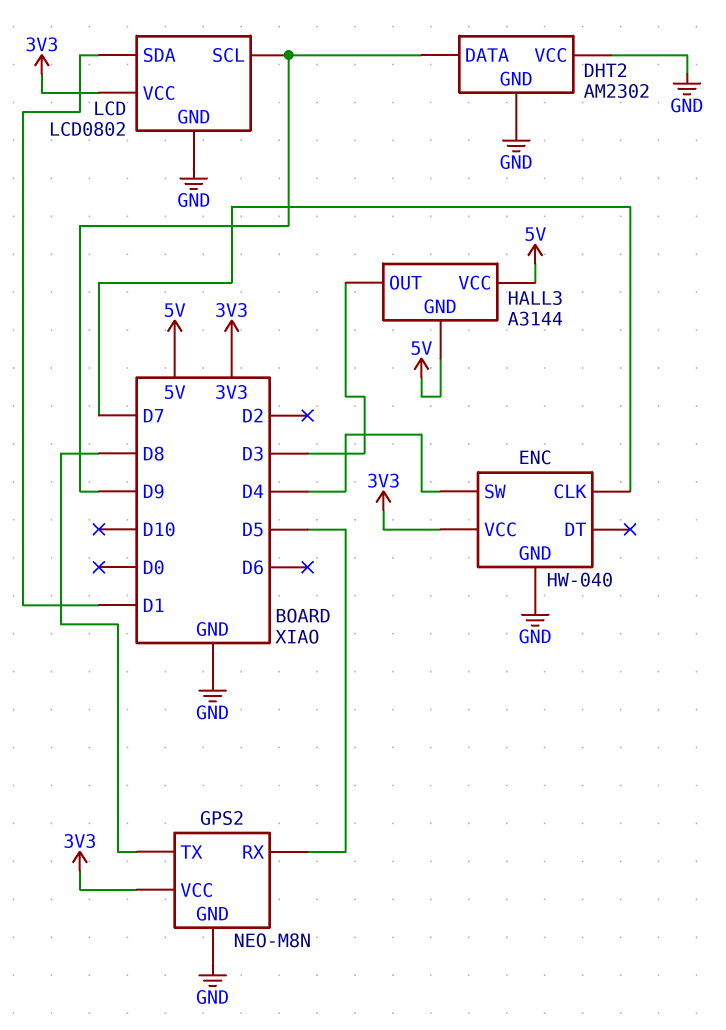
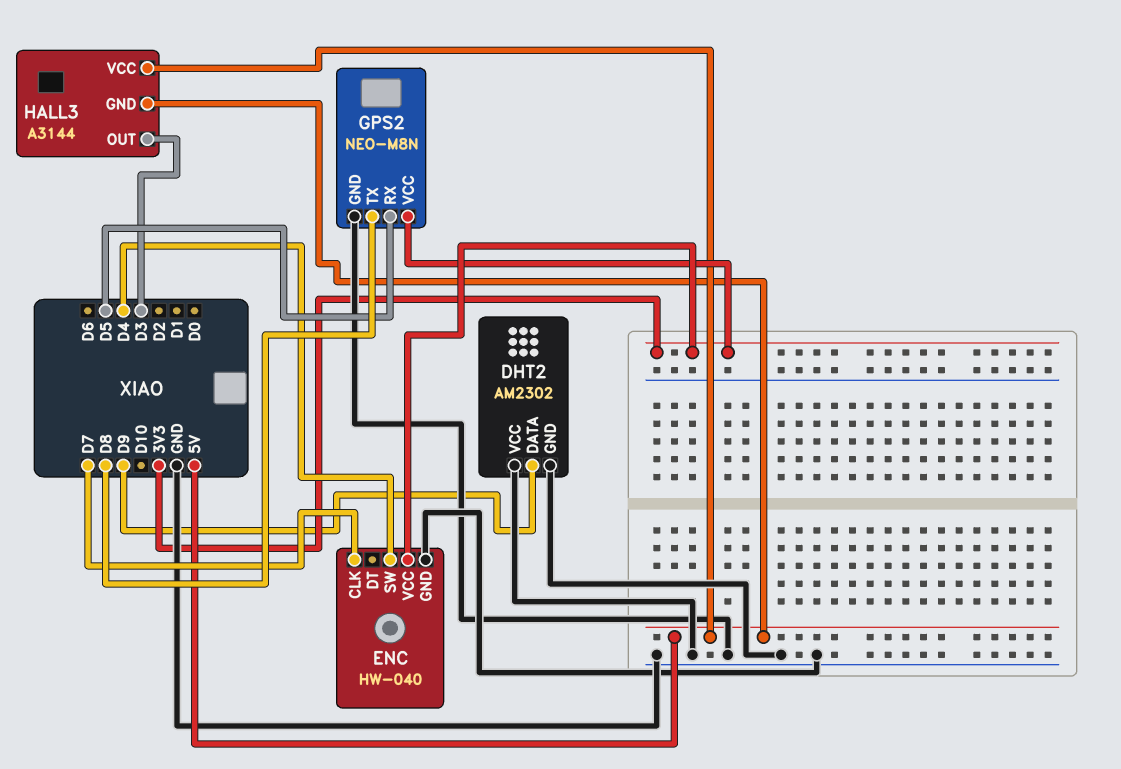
LCD: LCD0802 -> none
LCD pin GND: GND -> none
LCD pin SCL: D9 -> none
LCD pin SDA: D1 -> none
LCD pin VCC: 3V3 -> none

